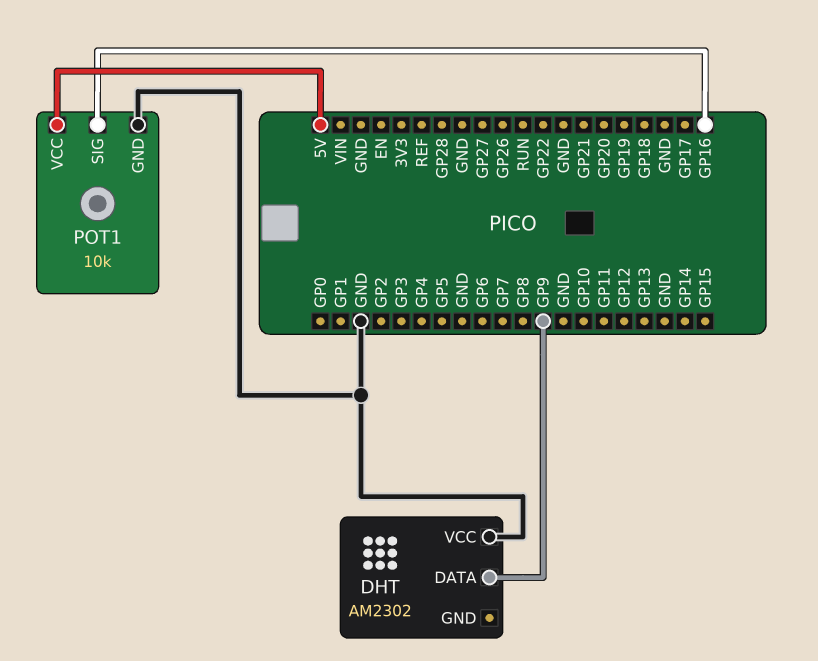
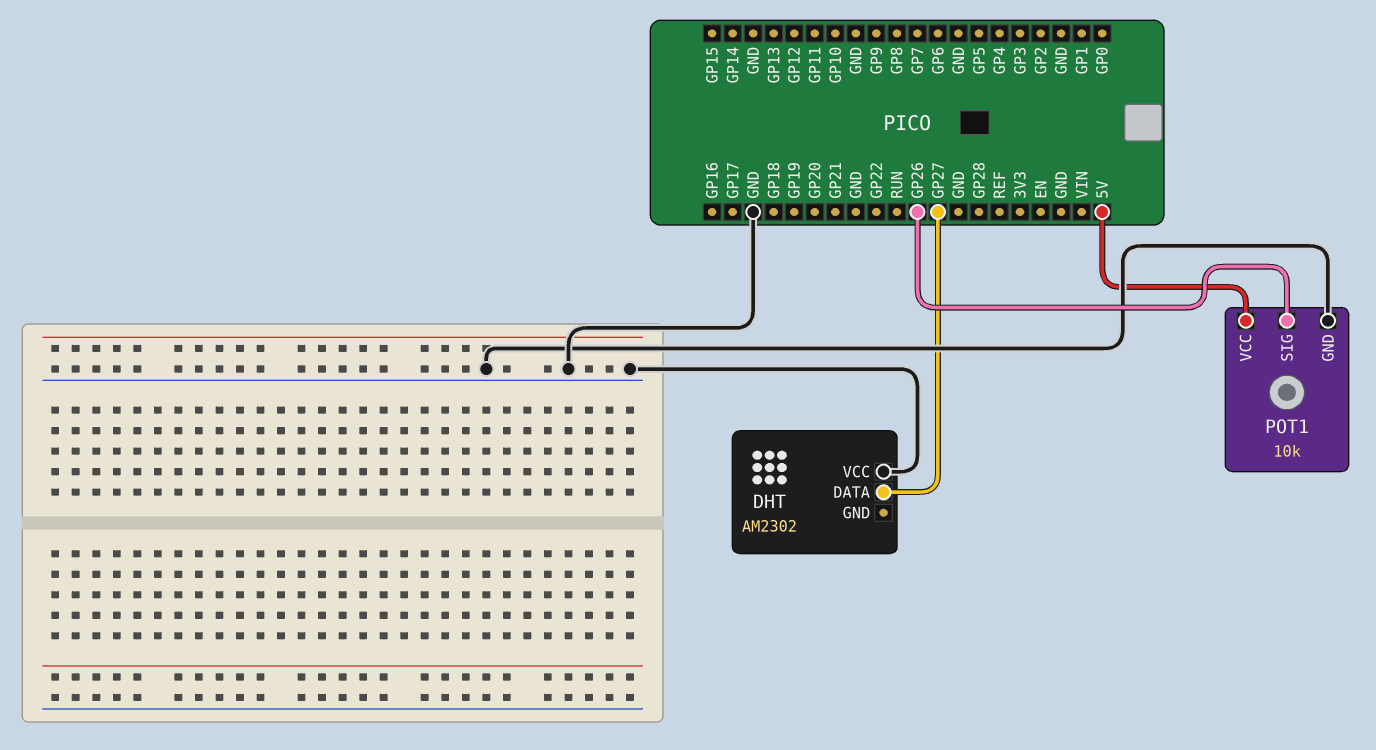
DHT pin DATA: GP9 -> GP27
POT1 pin SIG: GP16 -> GP26

